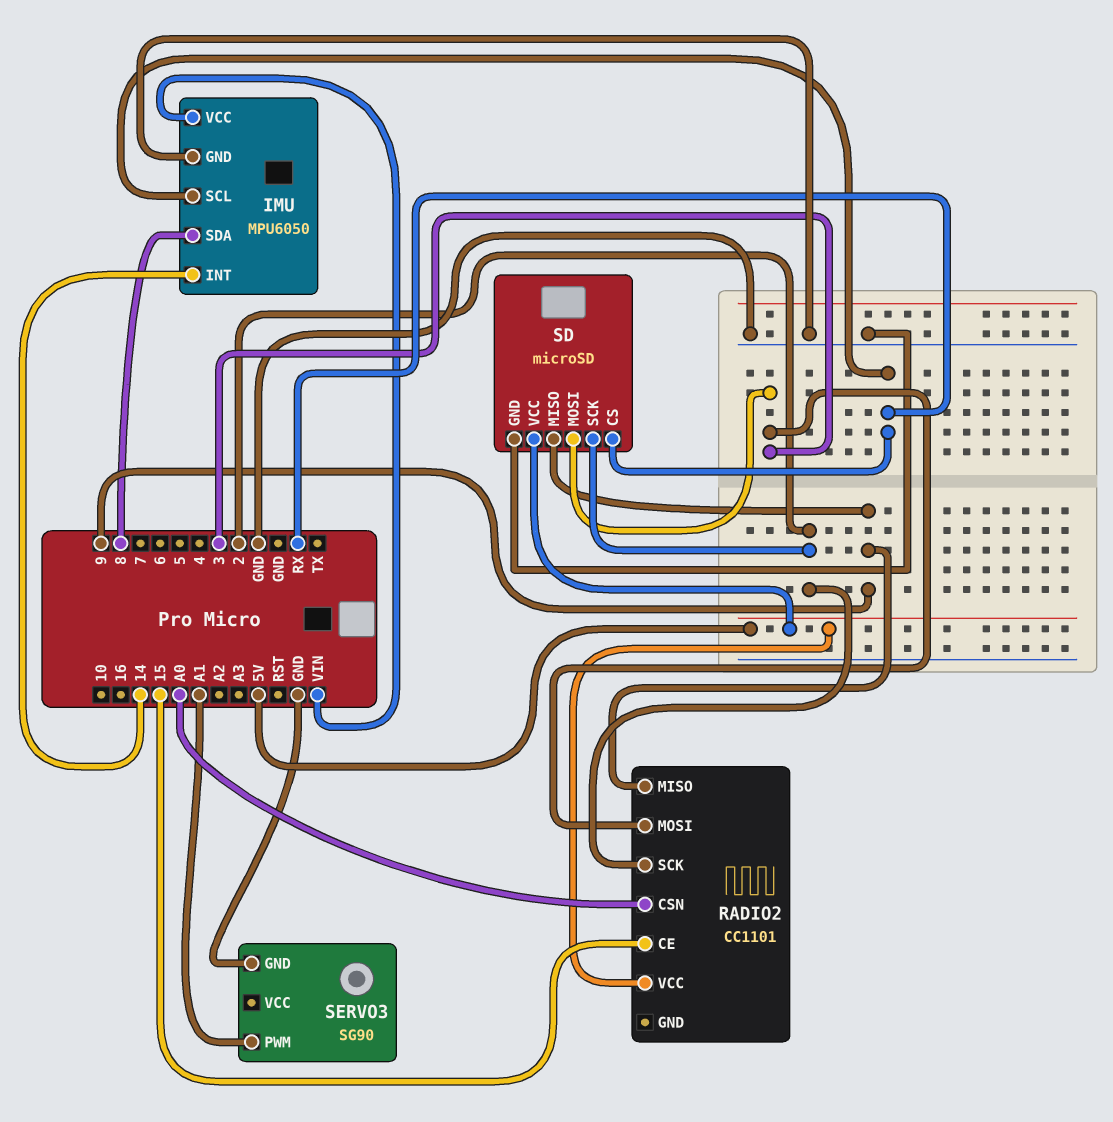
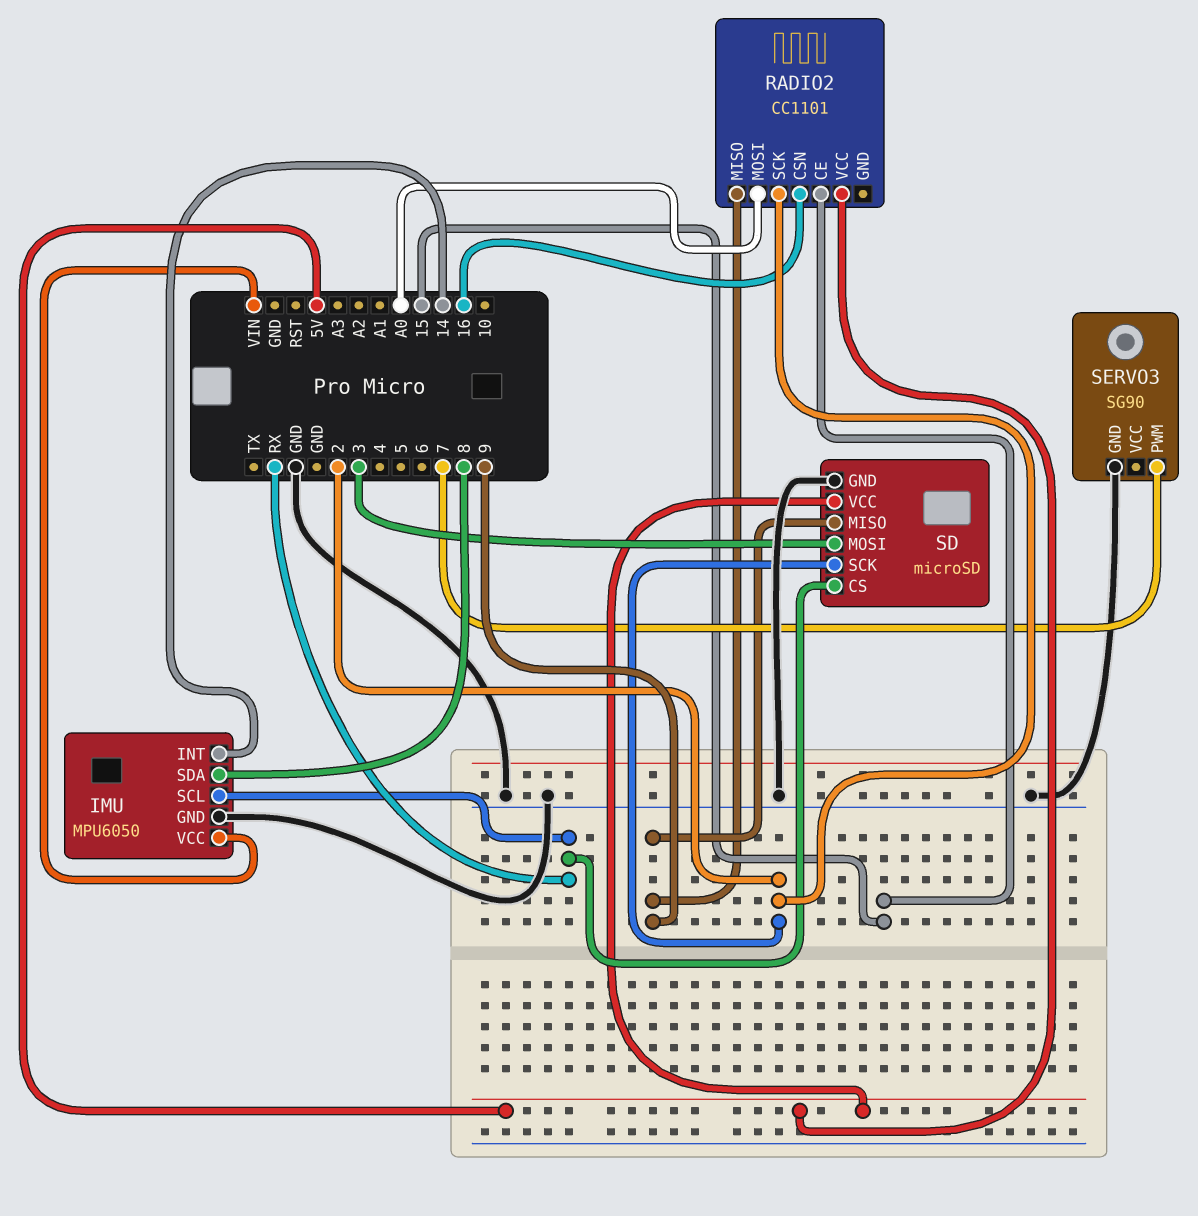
RADIO2 pin CSN: A0 -> 16
RADIO2 pin MOSI: 3 -> A0
SERVO3 pin PWM: A1 -> 7

